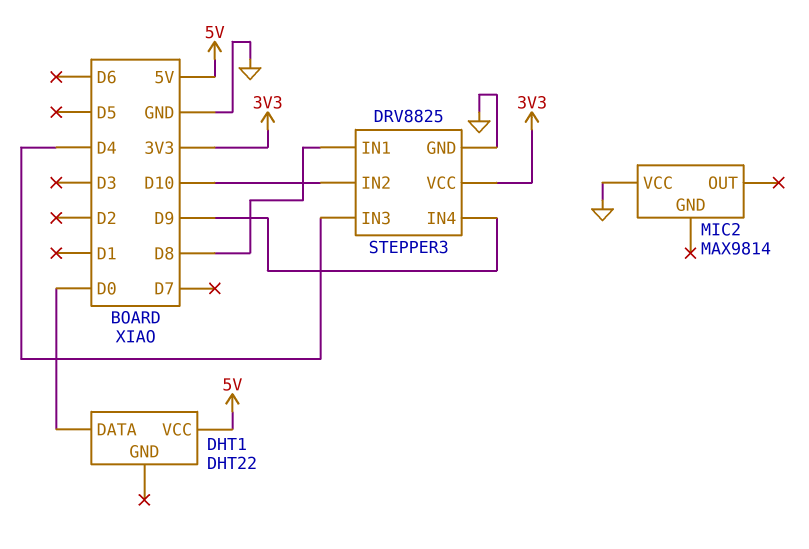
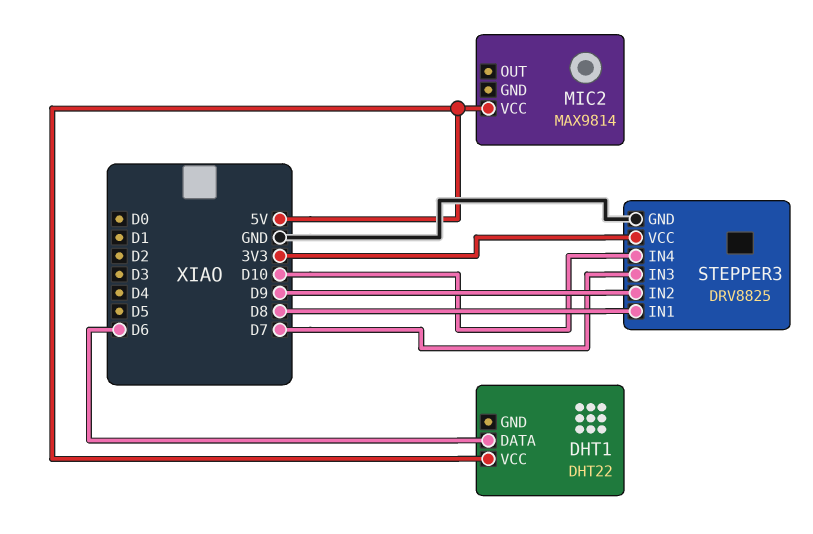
DHT1 pin DATA: D0 -> D6
MIC2 pin VCC: GND -> 5V
STEPPER3 pin IN2: D10 -> D9
STEPPER3 pin IN3: D4 -> D7
STEPPER3 pin IN4: D9 -> D10

